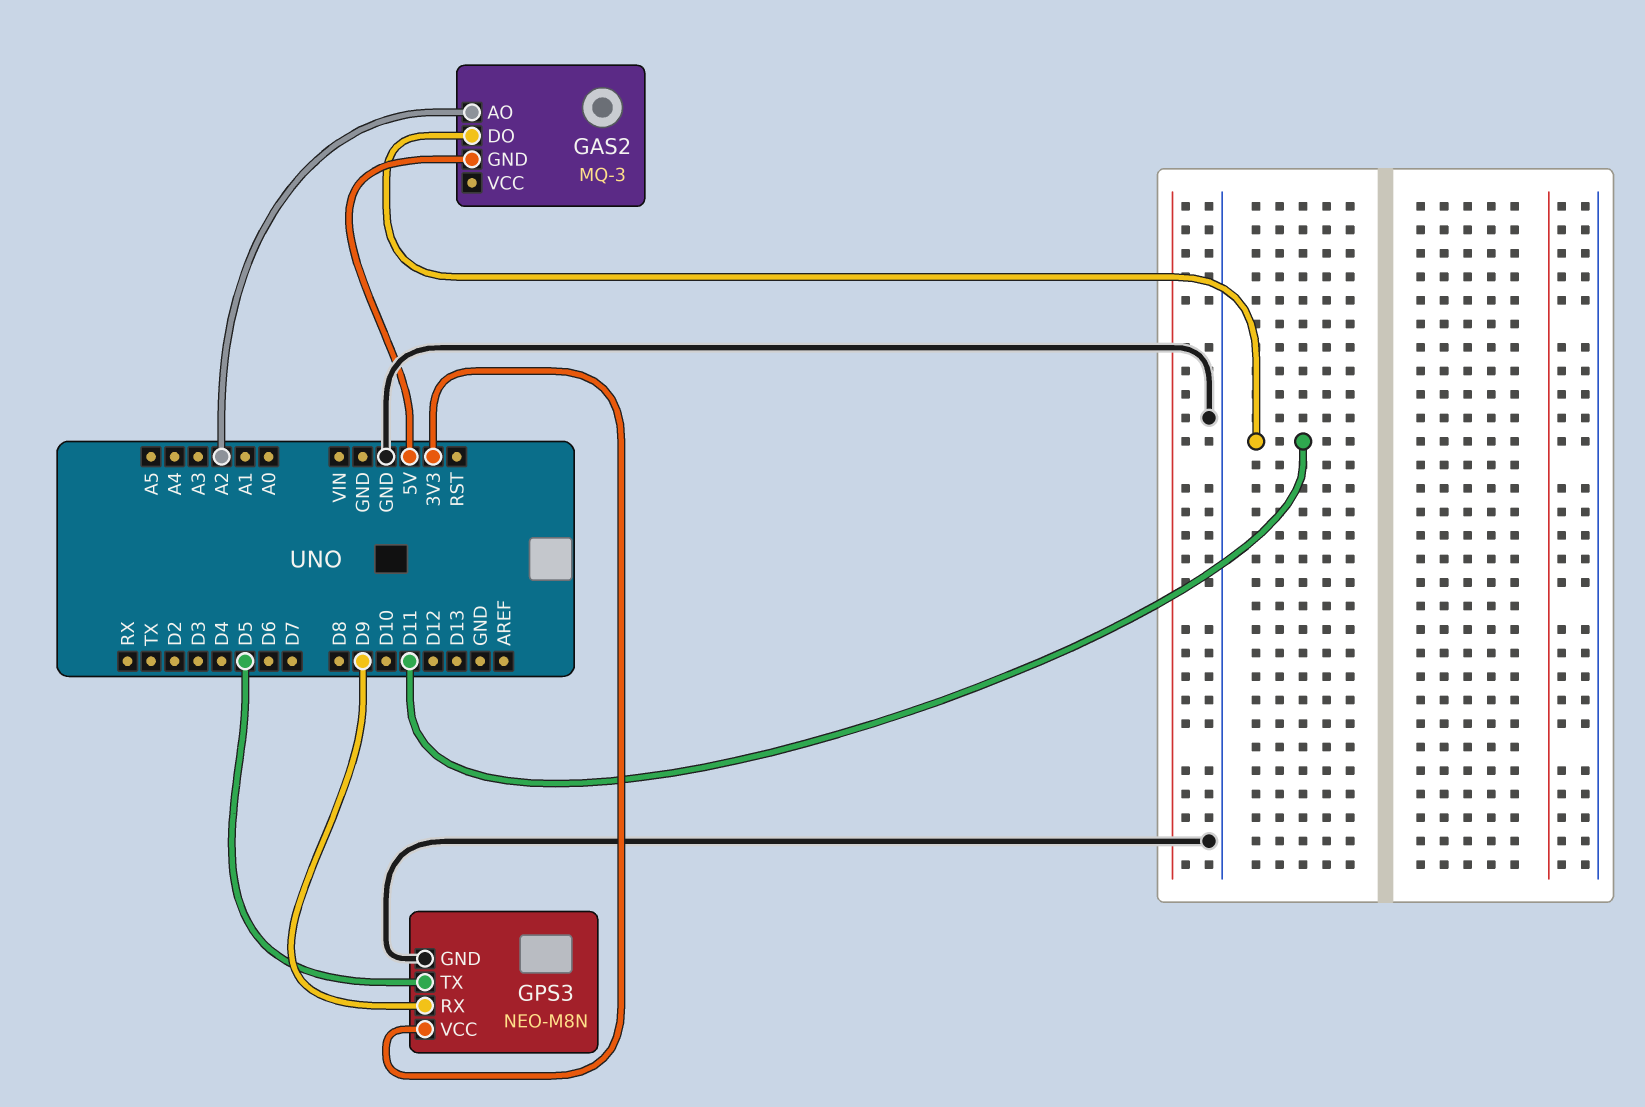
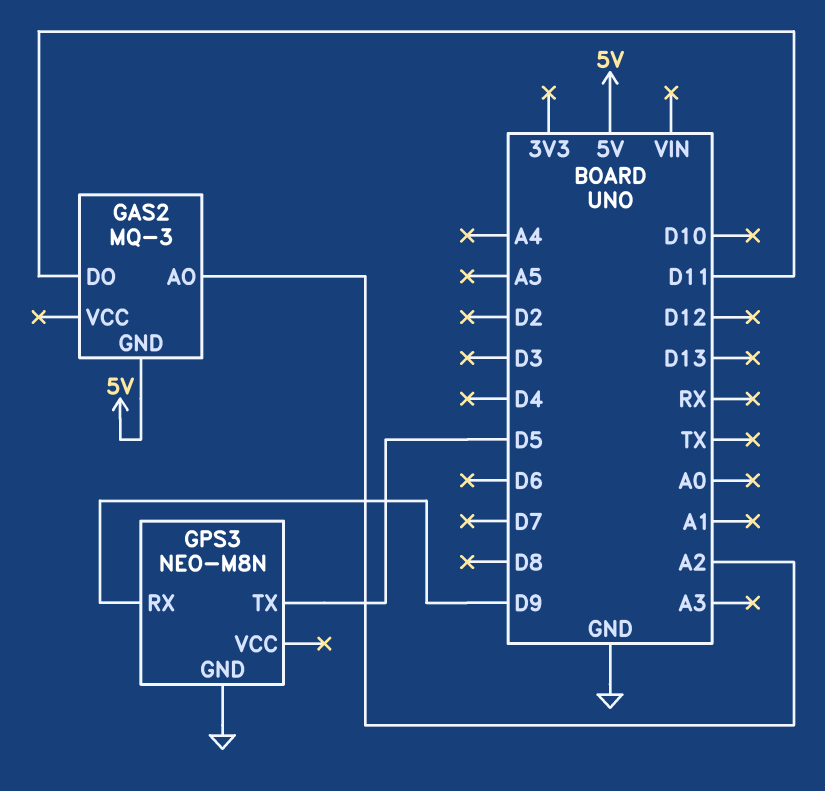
GPS3 pin VCC: 3V3 -> none

